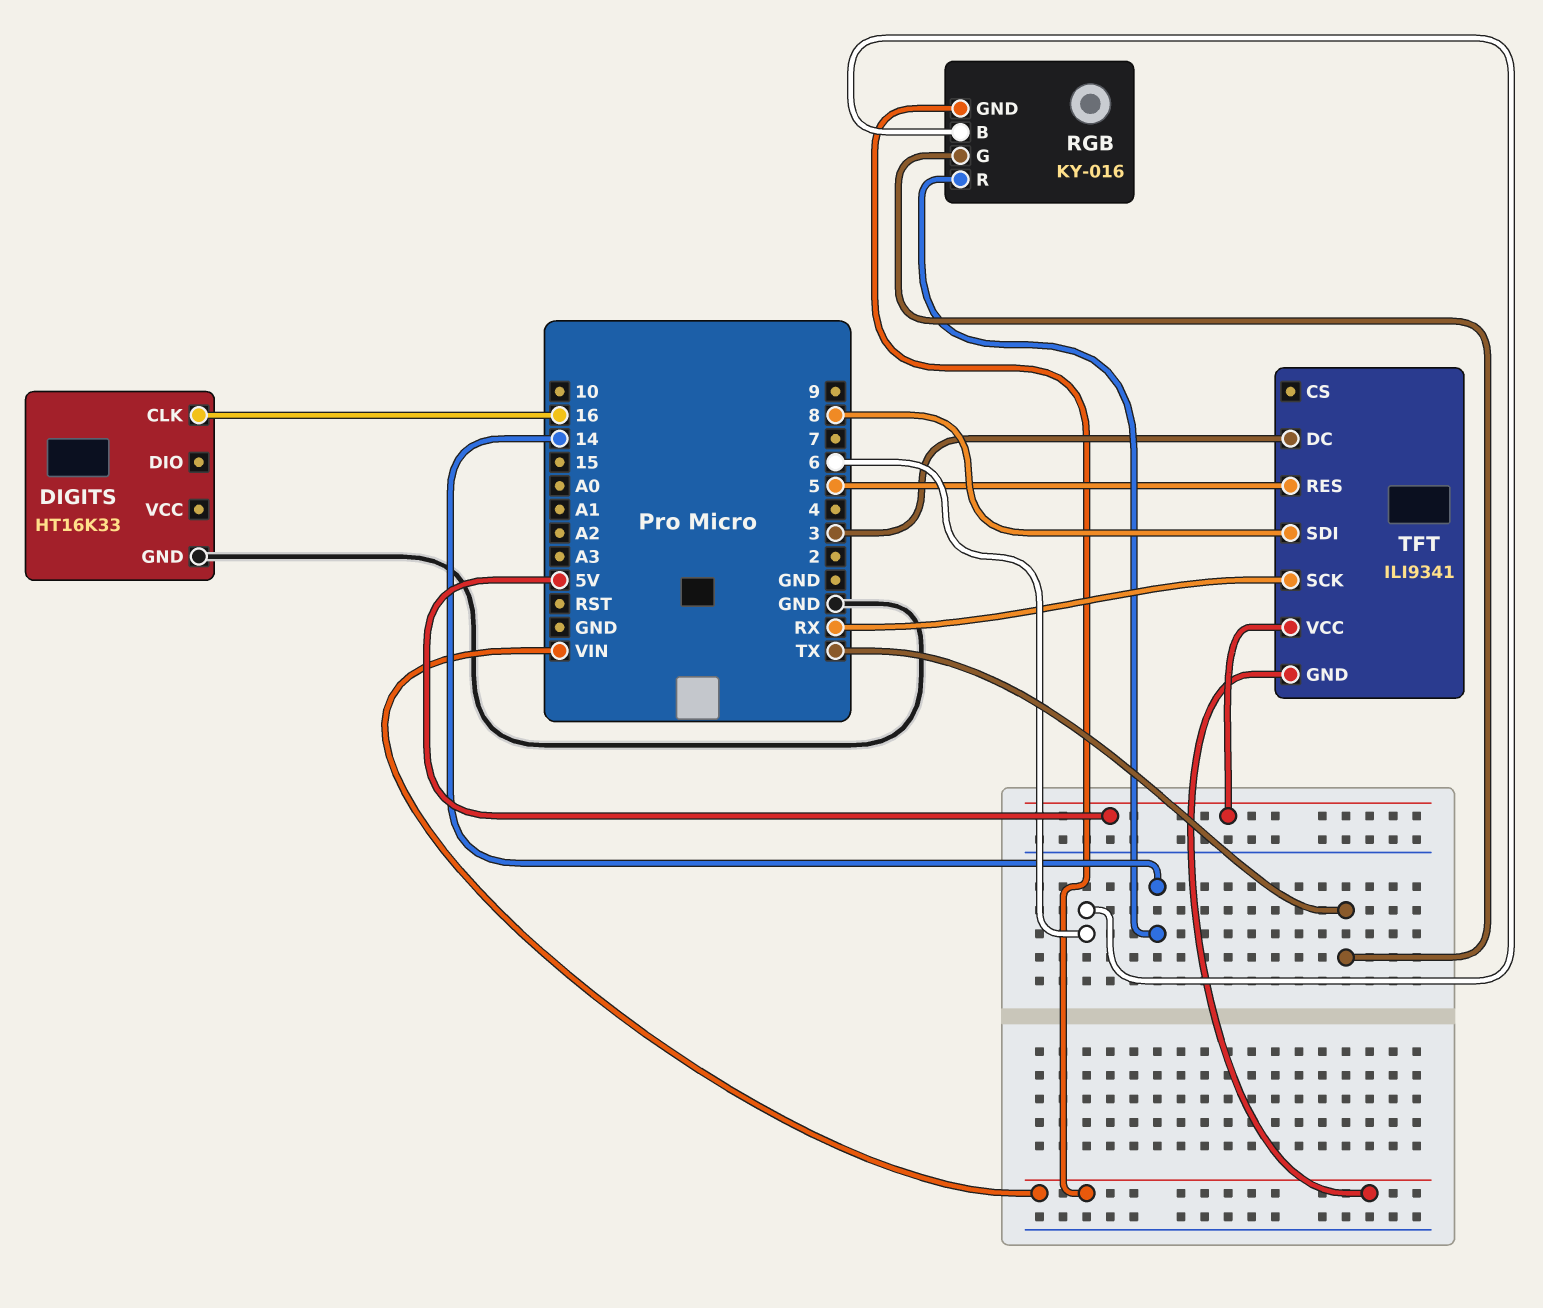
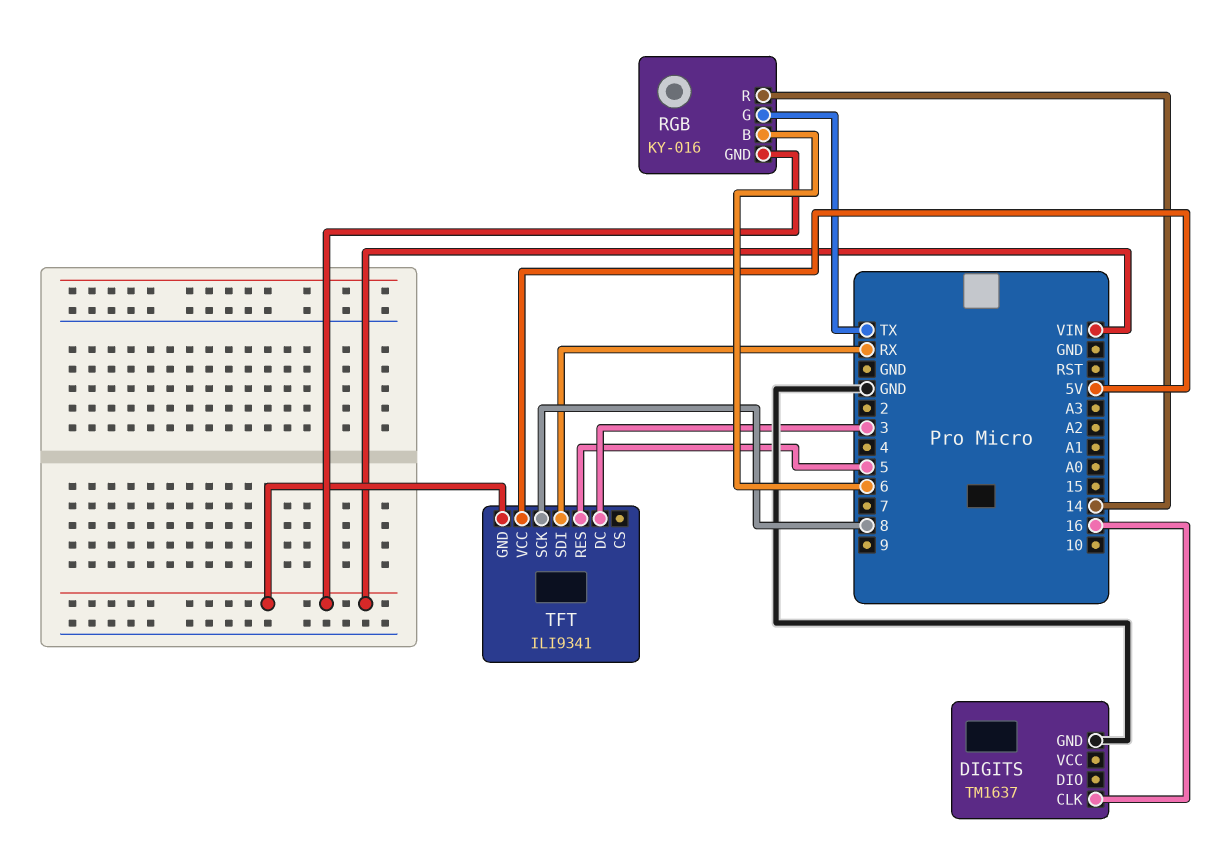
DIGITS: HT16K33 -> TM1637
TFT pin SCK: RX -> 8
TFT pin SDI: 8 -> RX

